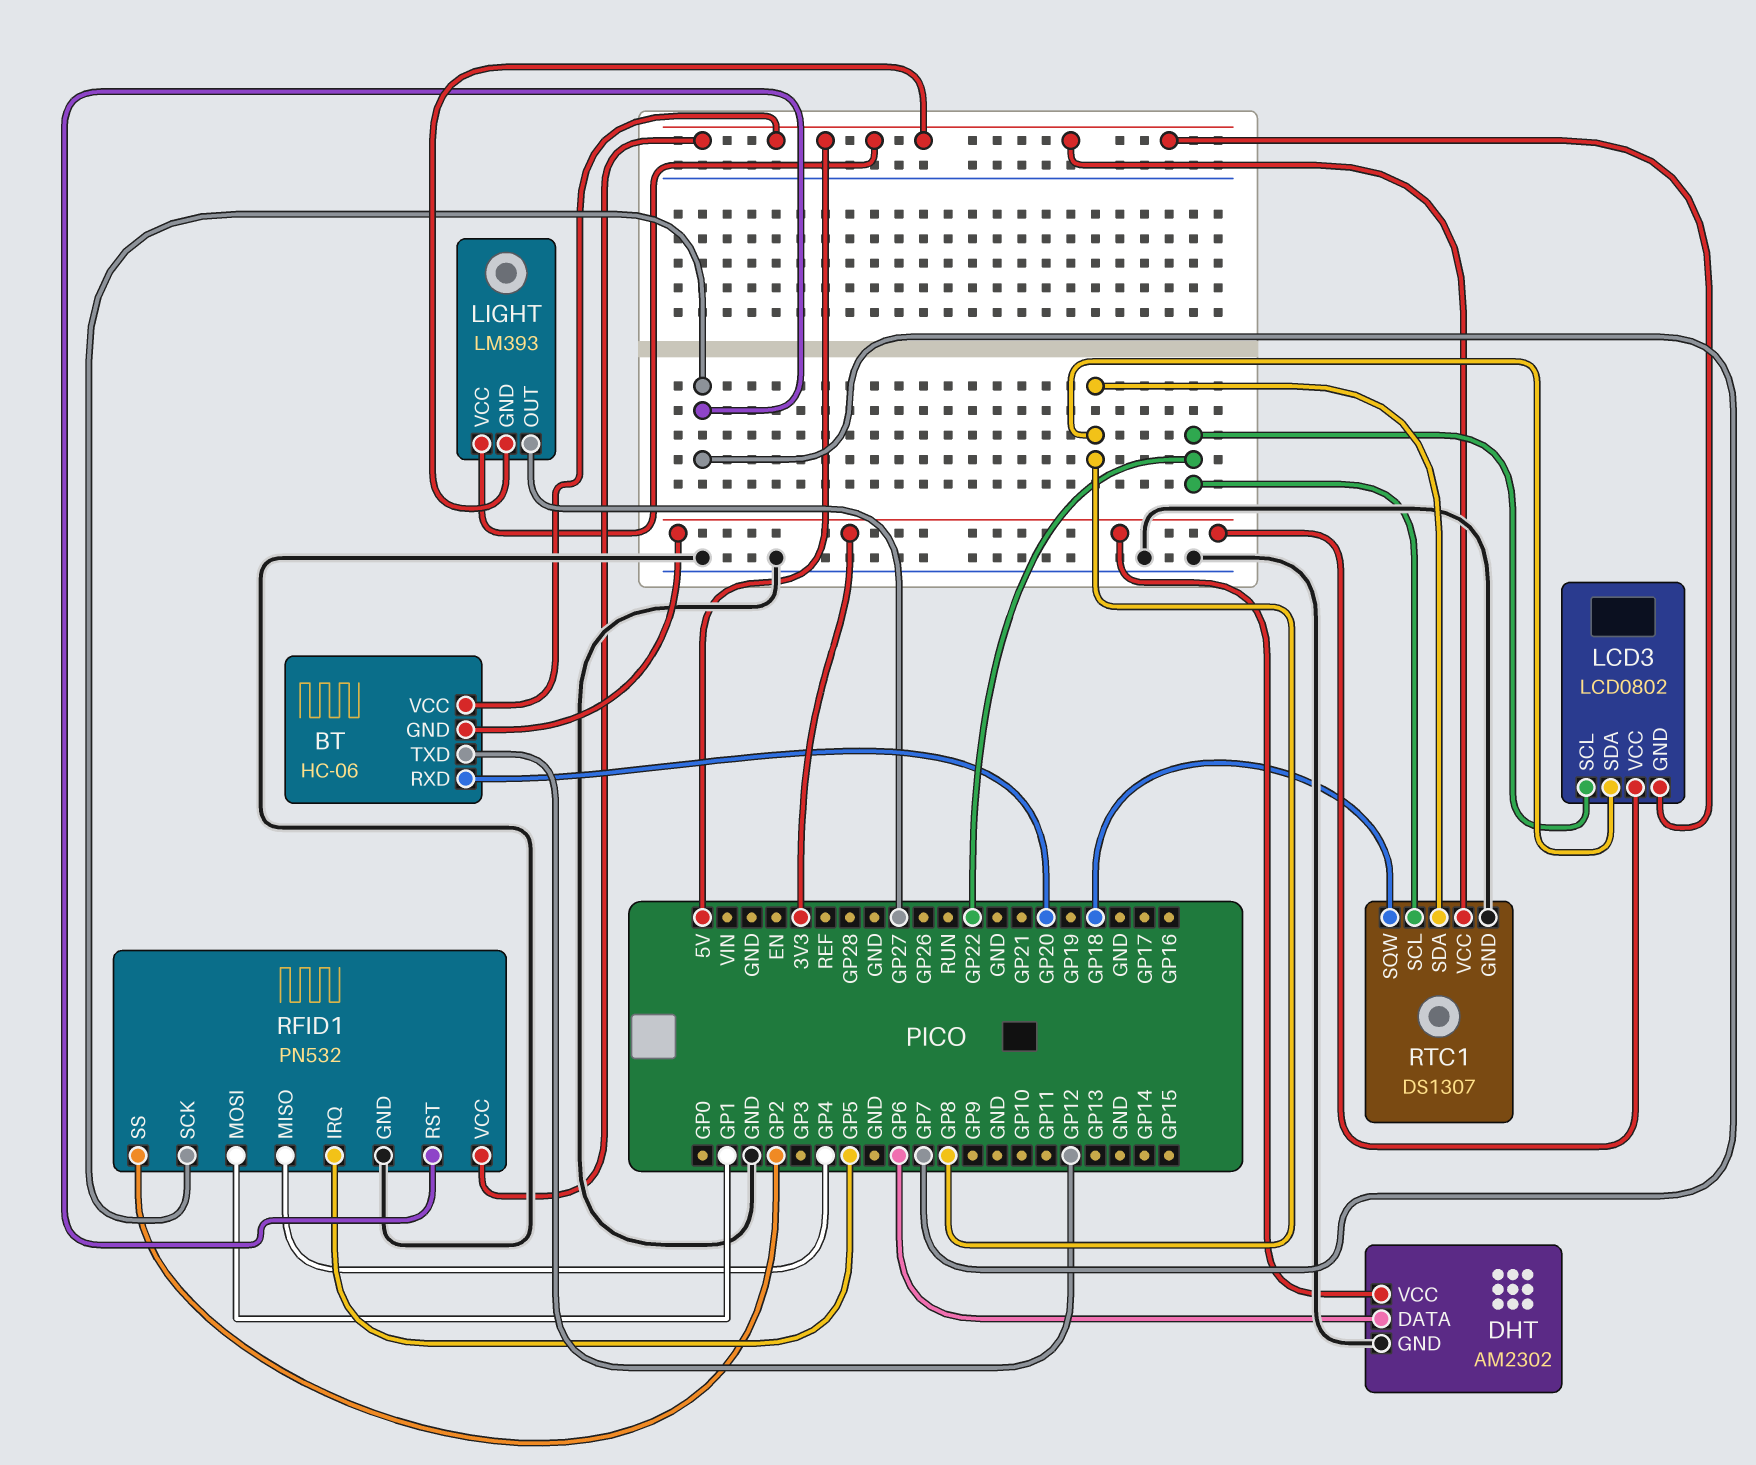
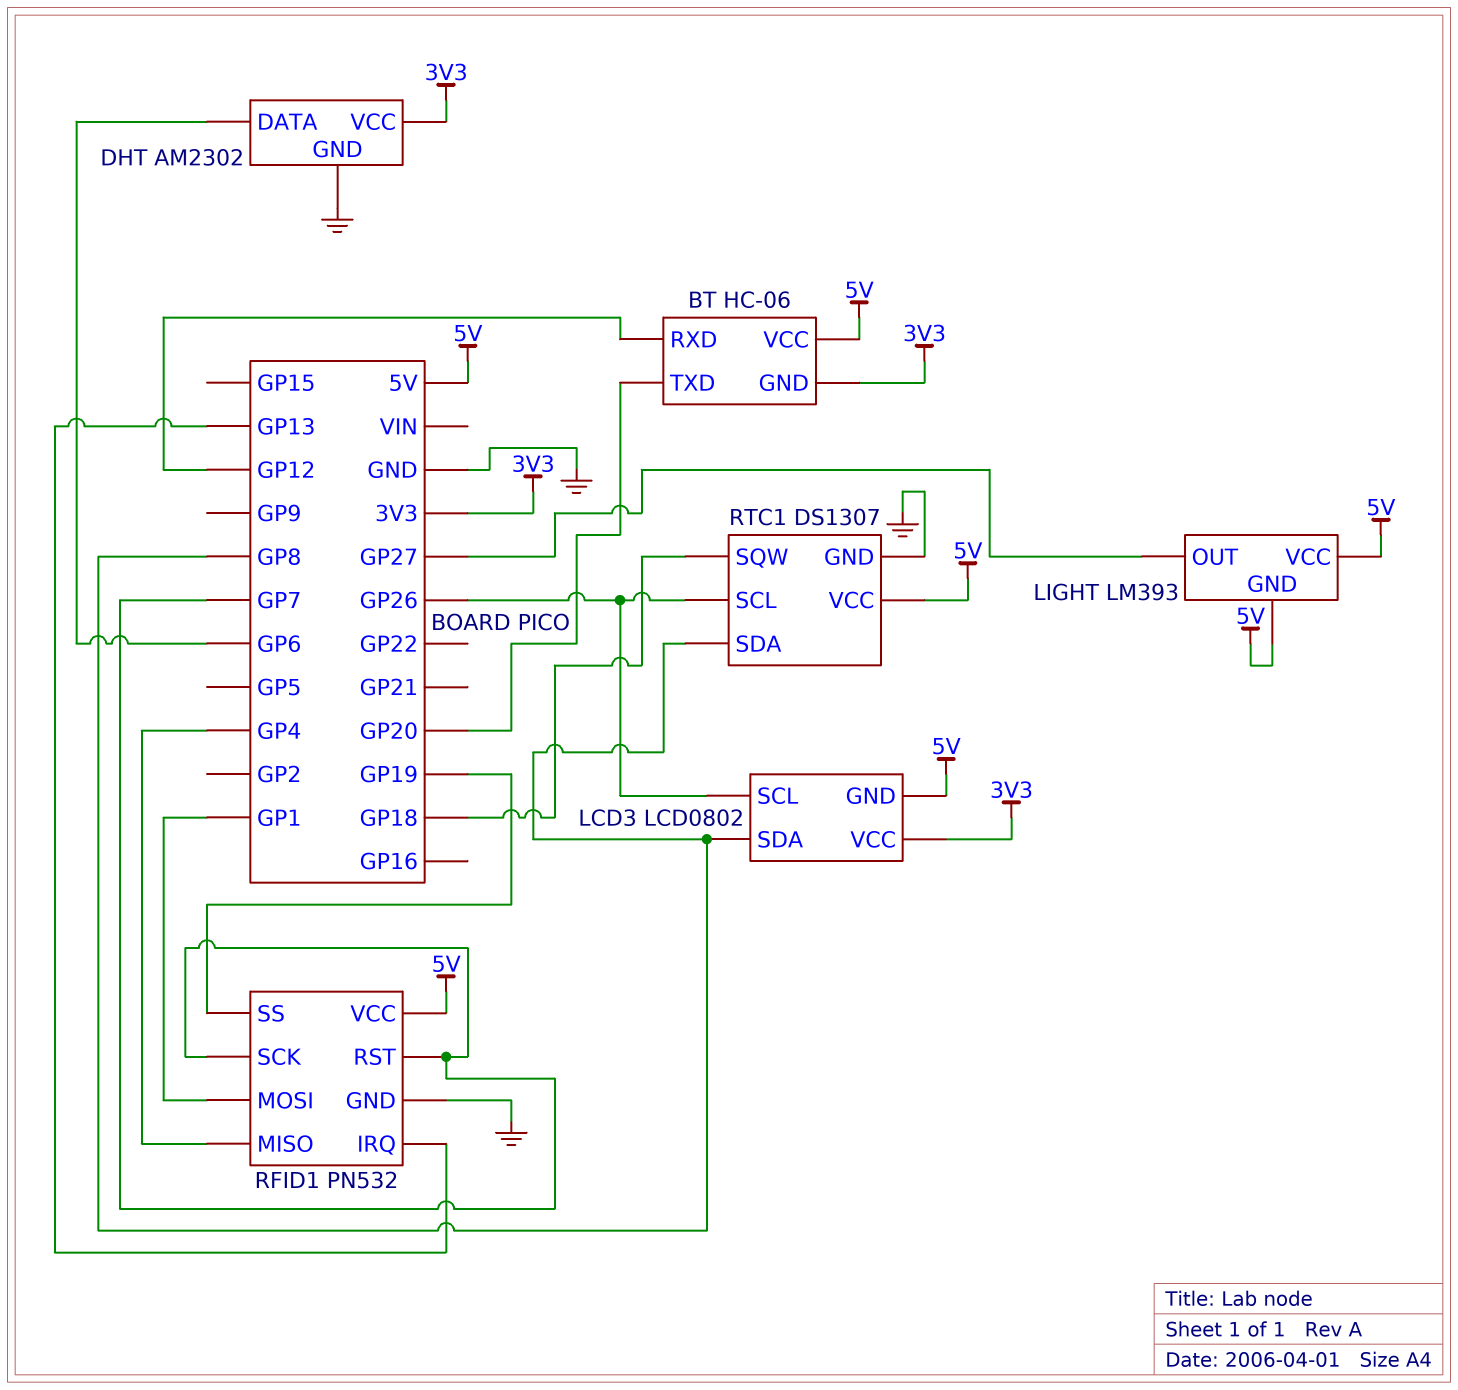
BT pin RXD: GP20 -> GP12
BT pin TXD: GP12 -> GP20
LCD3 pin SCL: GP22 -> GP26
RFID1 pin IRQ: GP5 -> GP13
RFID1 pin SS: GP2 -> GP19
RTC1 pin SCL: GP22 -> GP26

